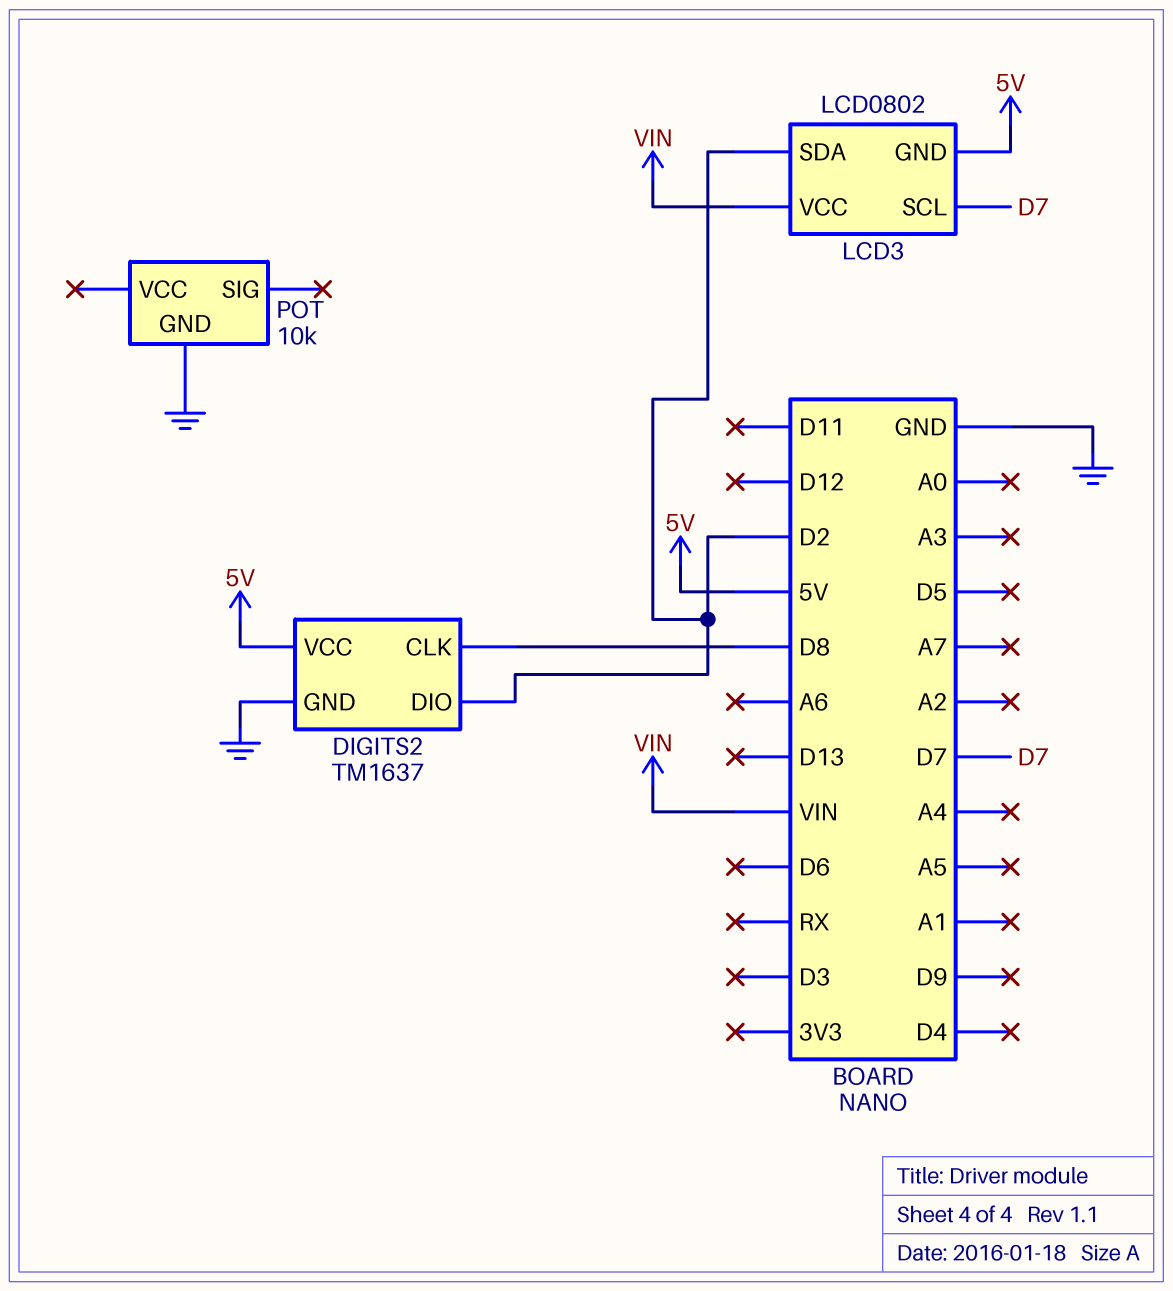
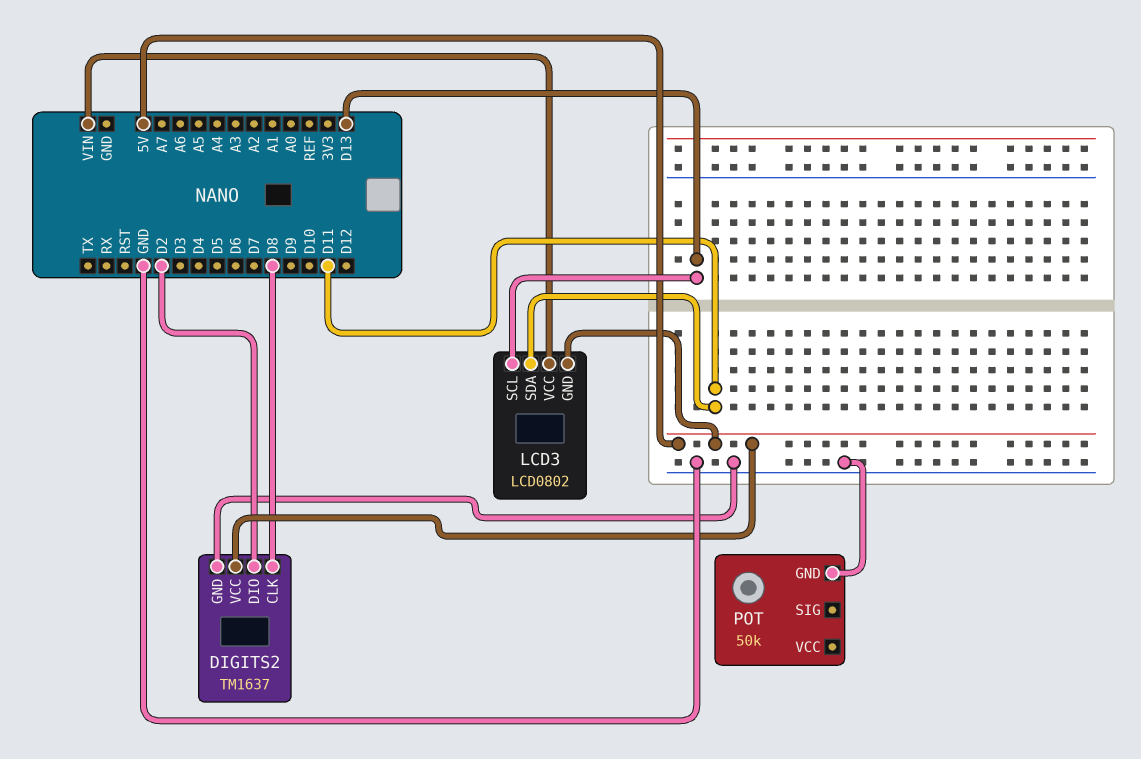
LCD3 pin SCL: D7 -> D13
LCD3 pin SDA: D2 -> D11
POT: 10k -> 50k

